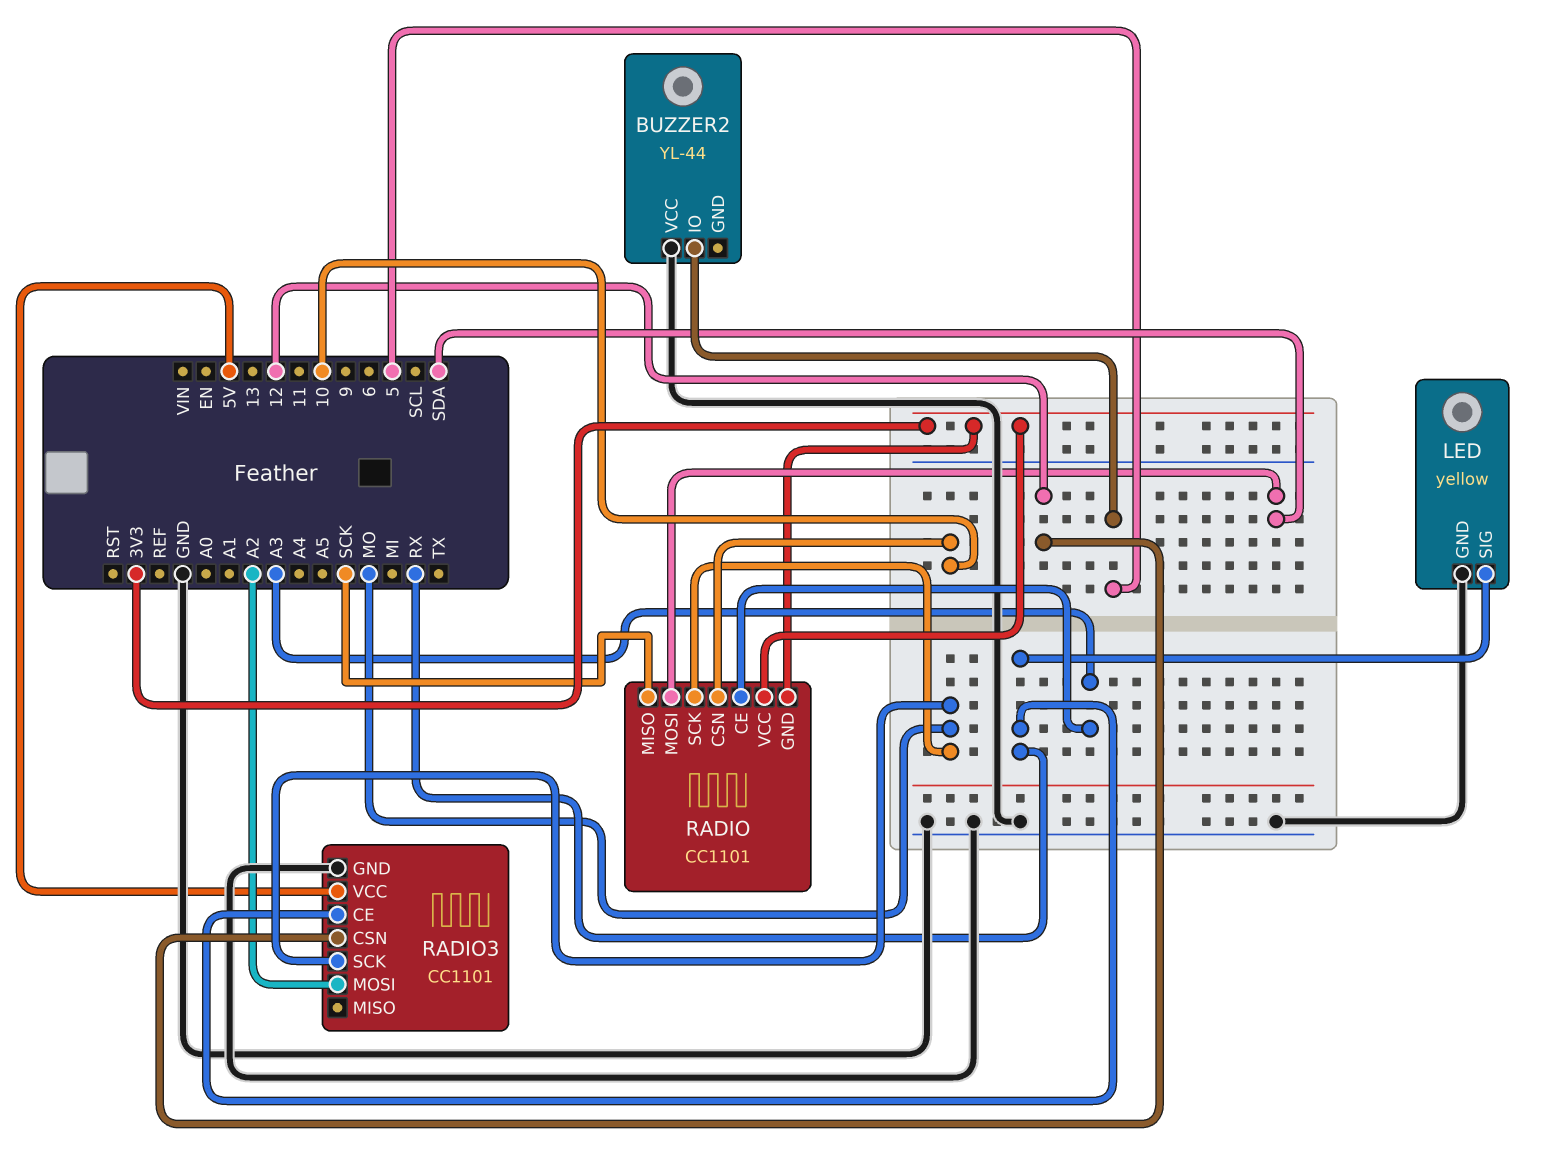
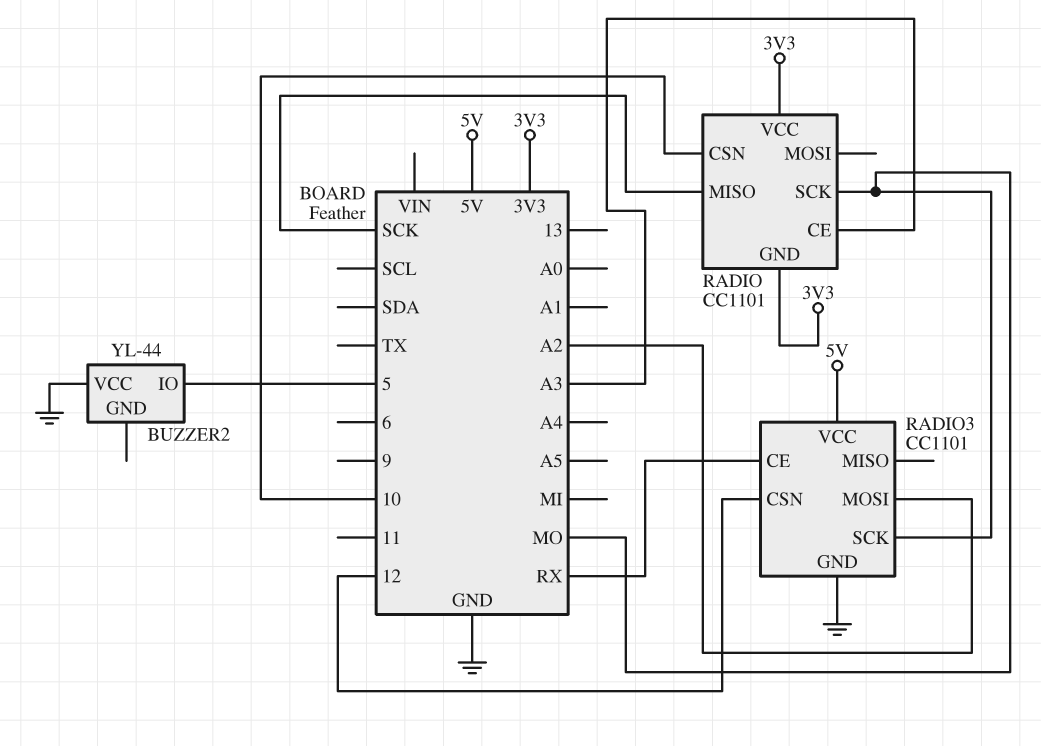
LED: yellow -> none
LED pin GND: GND -> none
LED pin SIG: RX -> none
RADIO pin MOSI: SDA -> none

